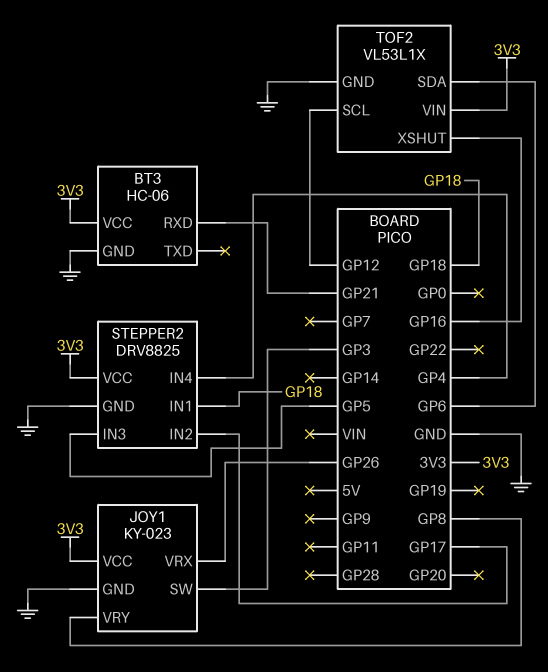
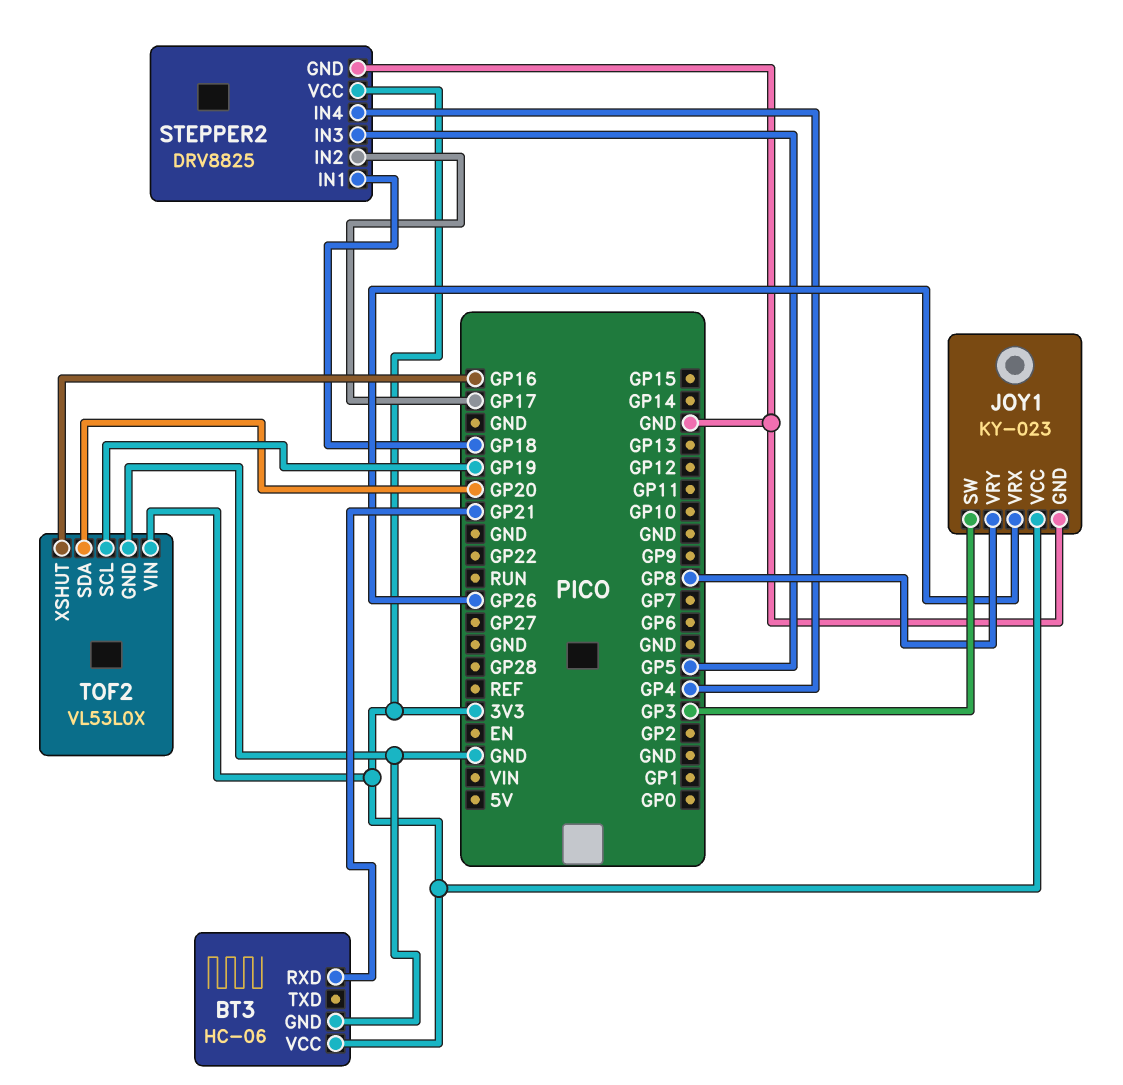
TOF2: VL53L1X -> VL53L0X
TOF2 pin SCL: GP12 -> GP19
TOF2 pin SDA: GP6 -> GP20

